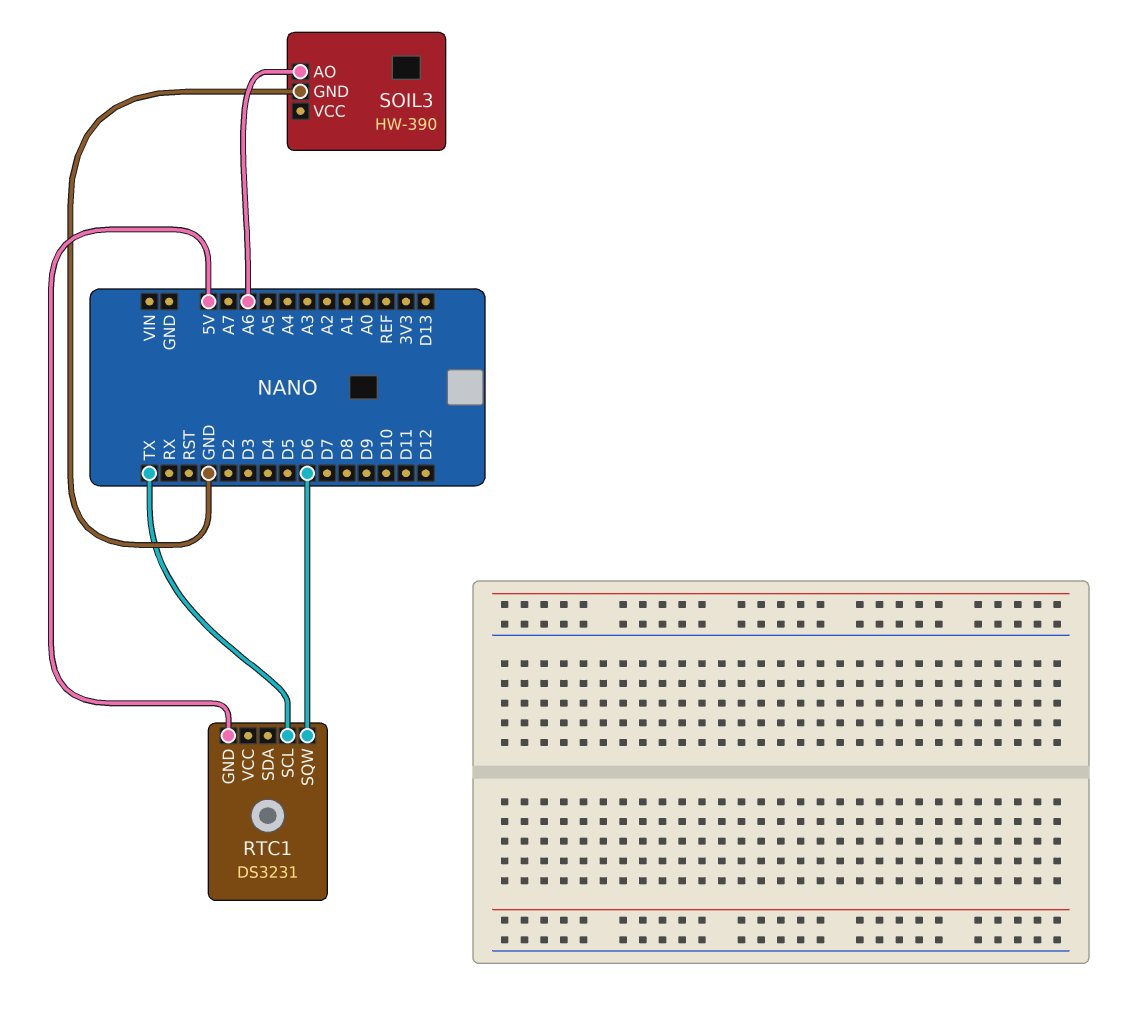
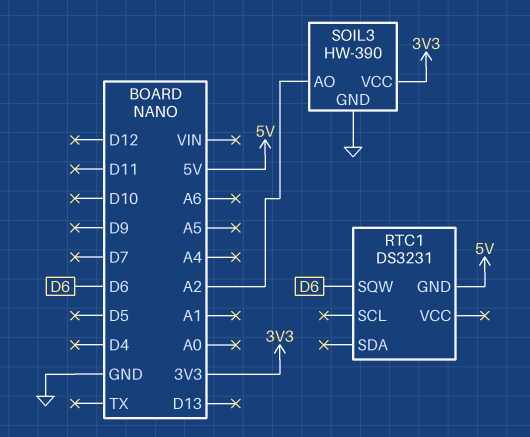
RTC1 pin SCL: TX -> none
SOIL3 pin AO: A6 -> A2
SOIL3 pin VCC: none -> 3V3

